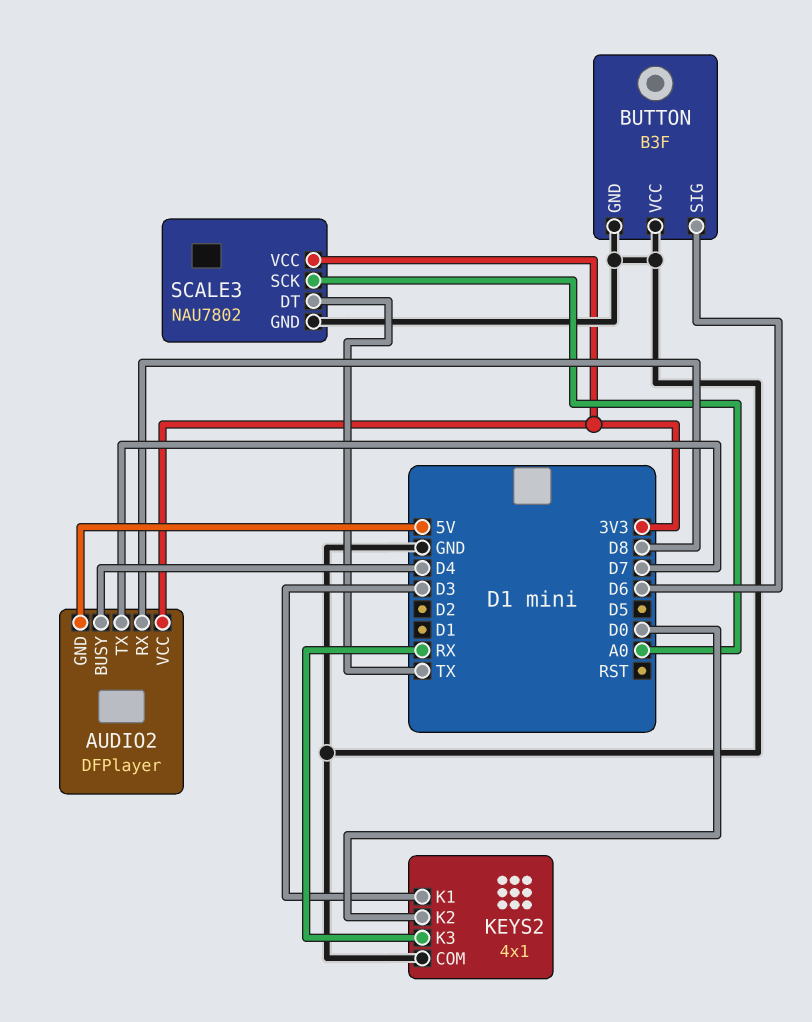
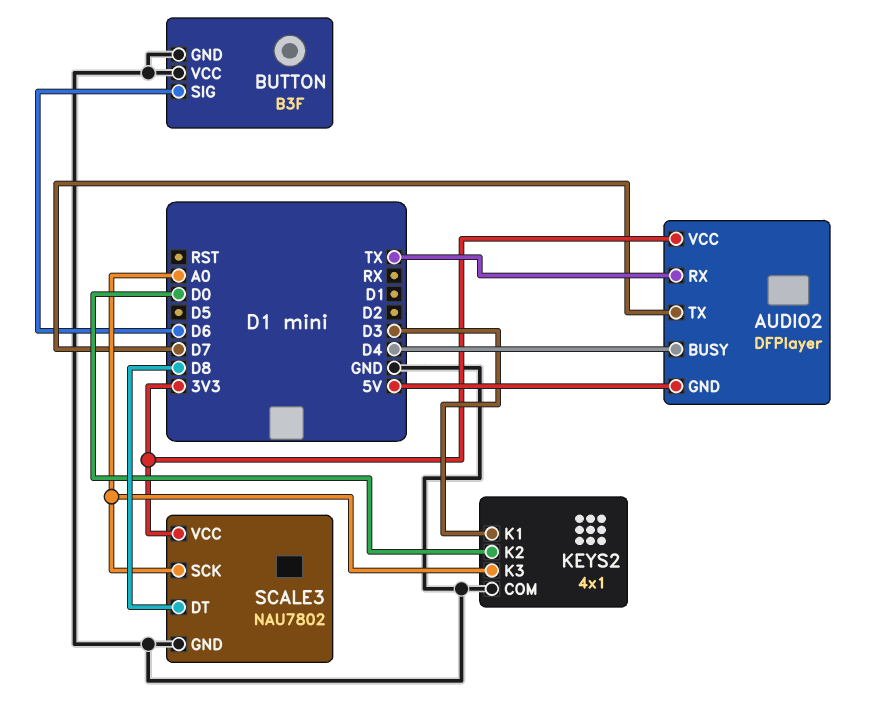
AUDIO2 pin RX: D8 -> TX
KEYS2 pin K3: RX -> A0
SCALE3 pin DT: TX -> D8

